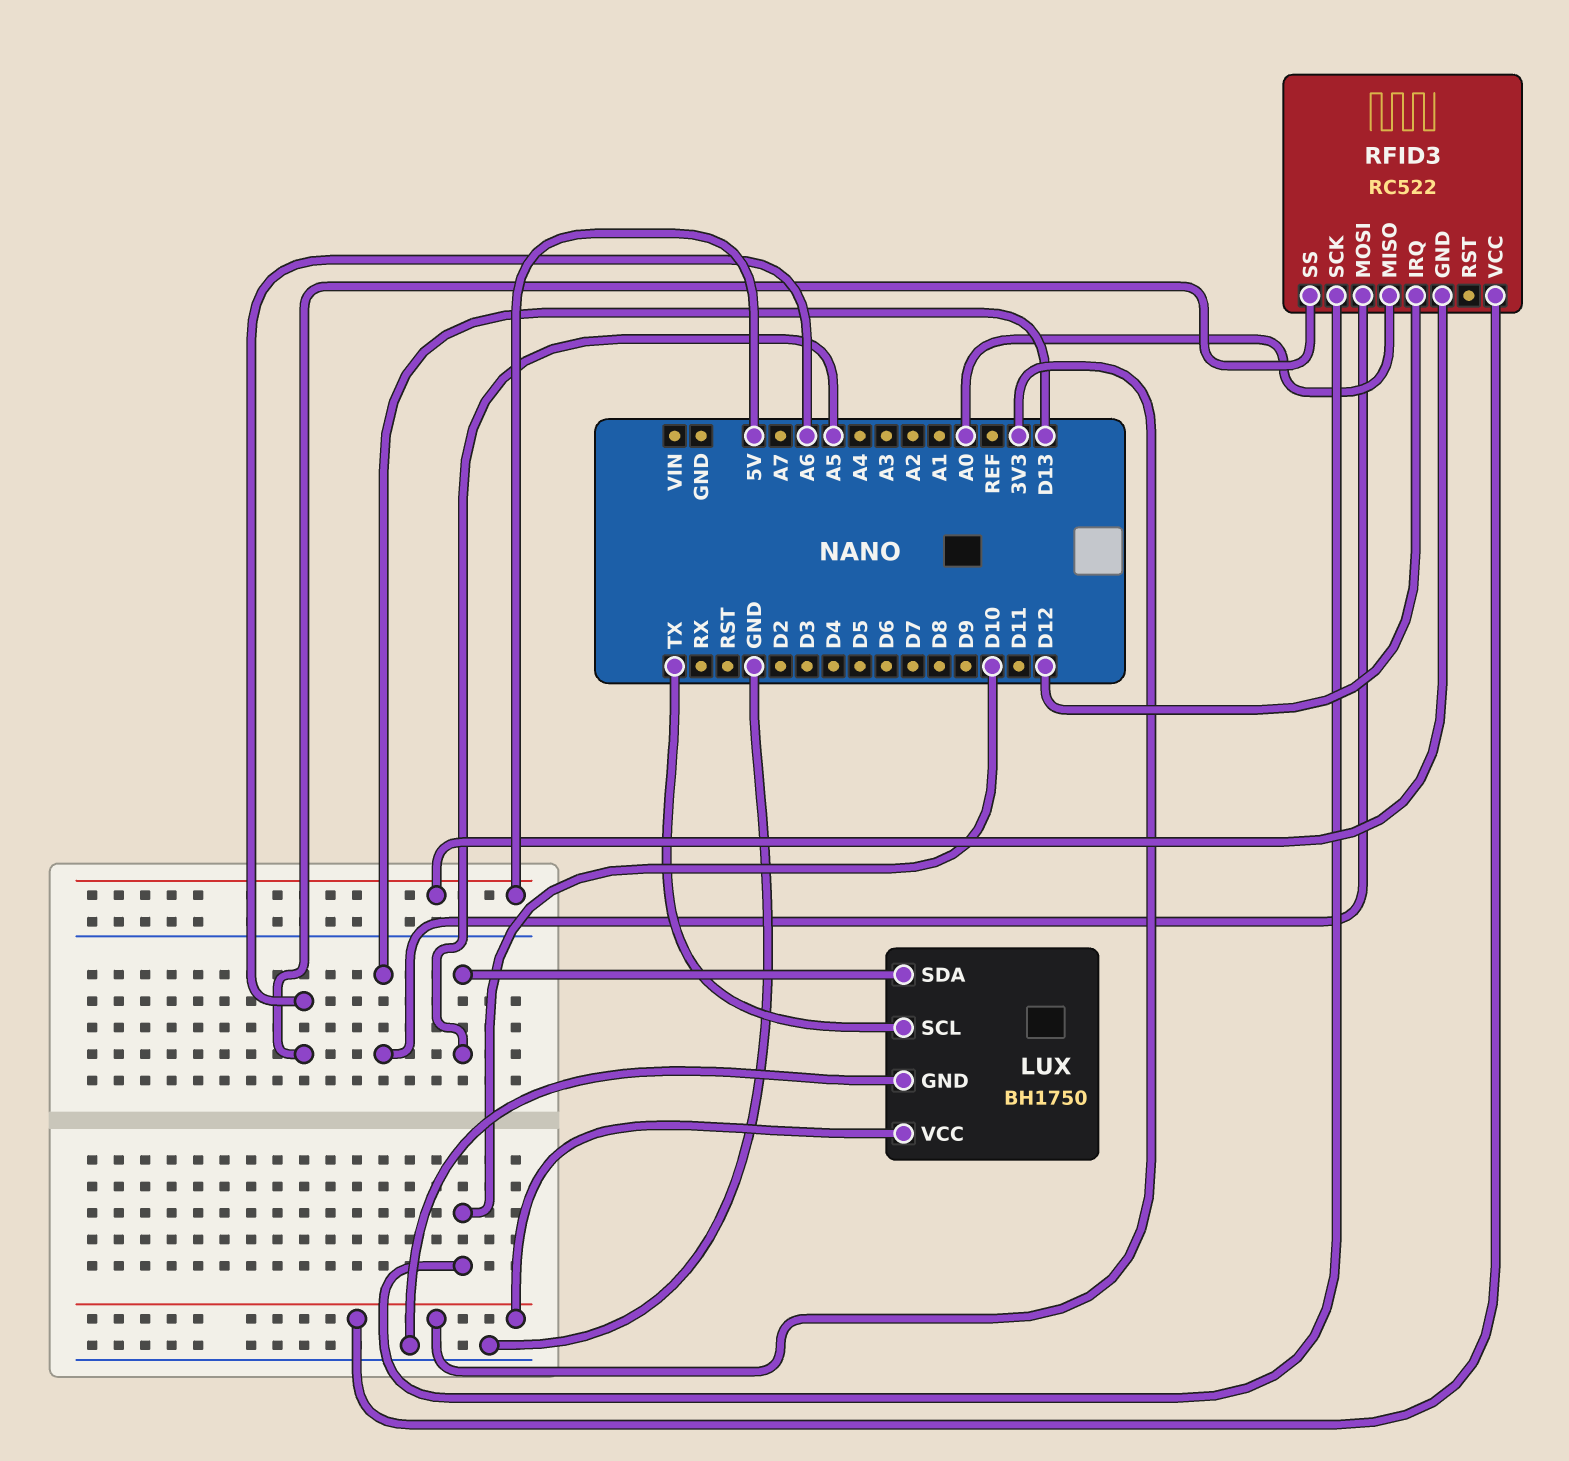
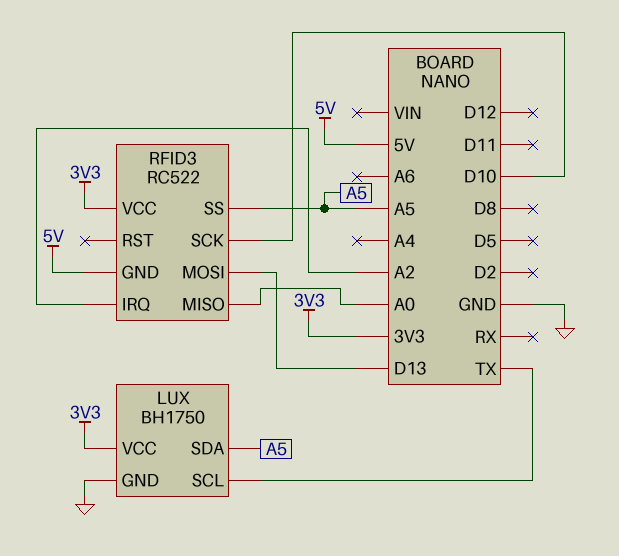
RFID3 pin IRQ: D12 -> A2
RFID3 pin SS: A6 -> A5

